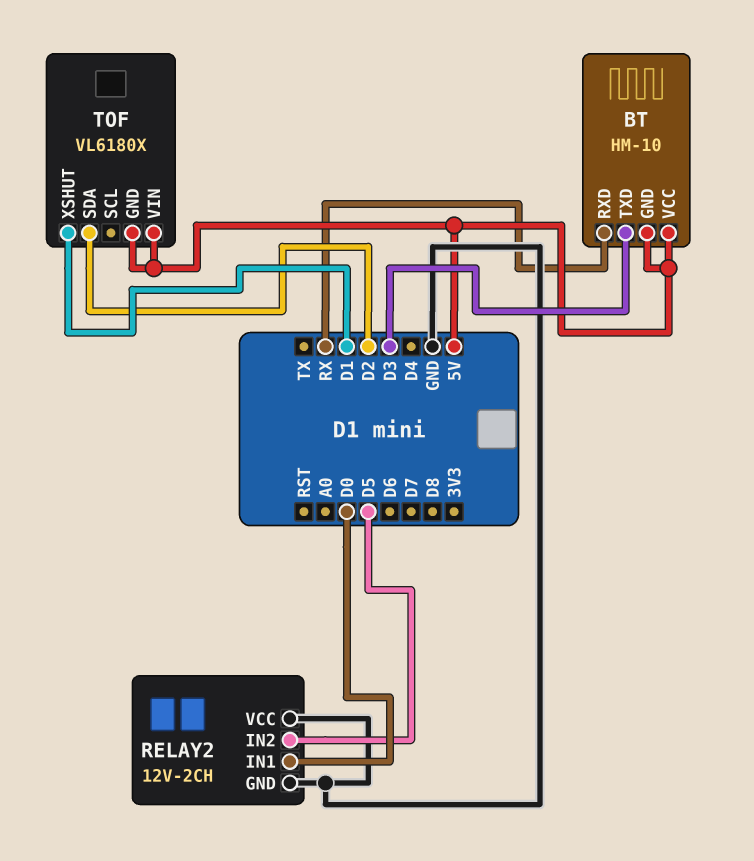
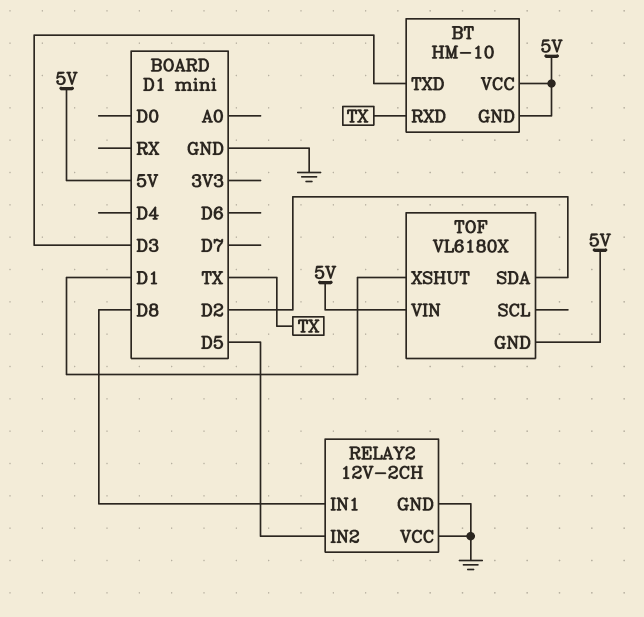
BT pin RXD: RX -> TX
RELAY2 pin IN1: D0 -> D8

